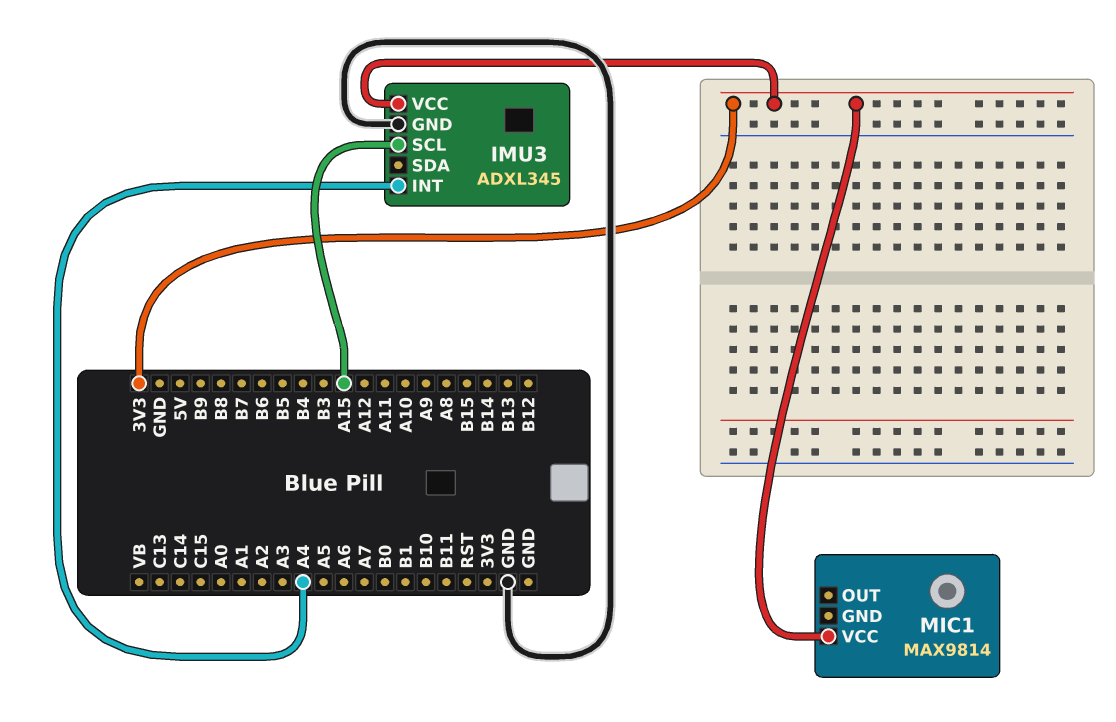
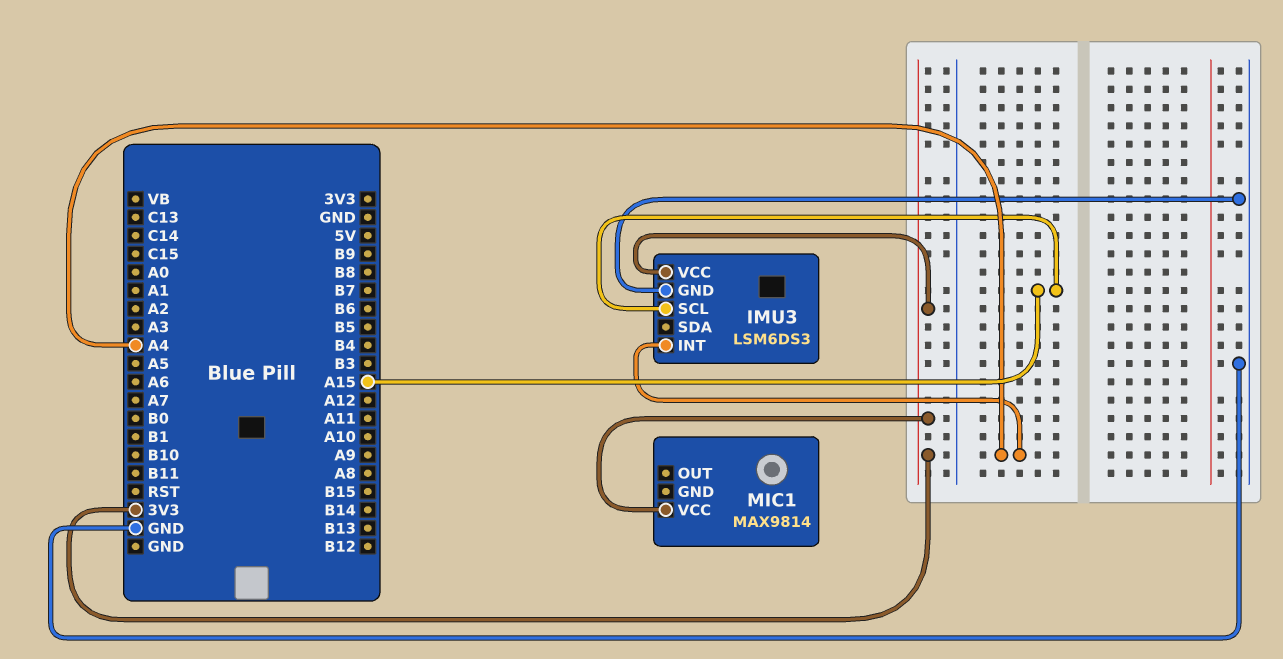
IMU3: ADXL345 -> LSM6DS3

